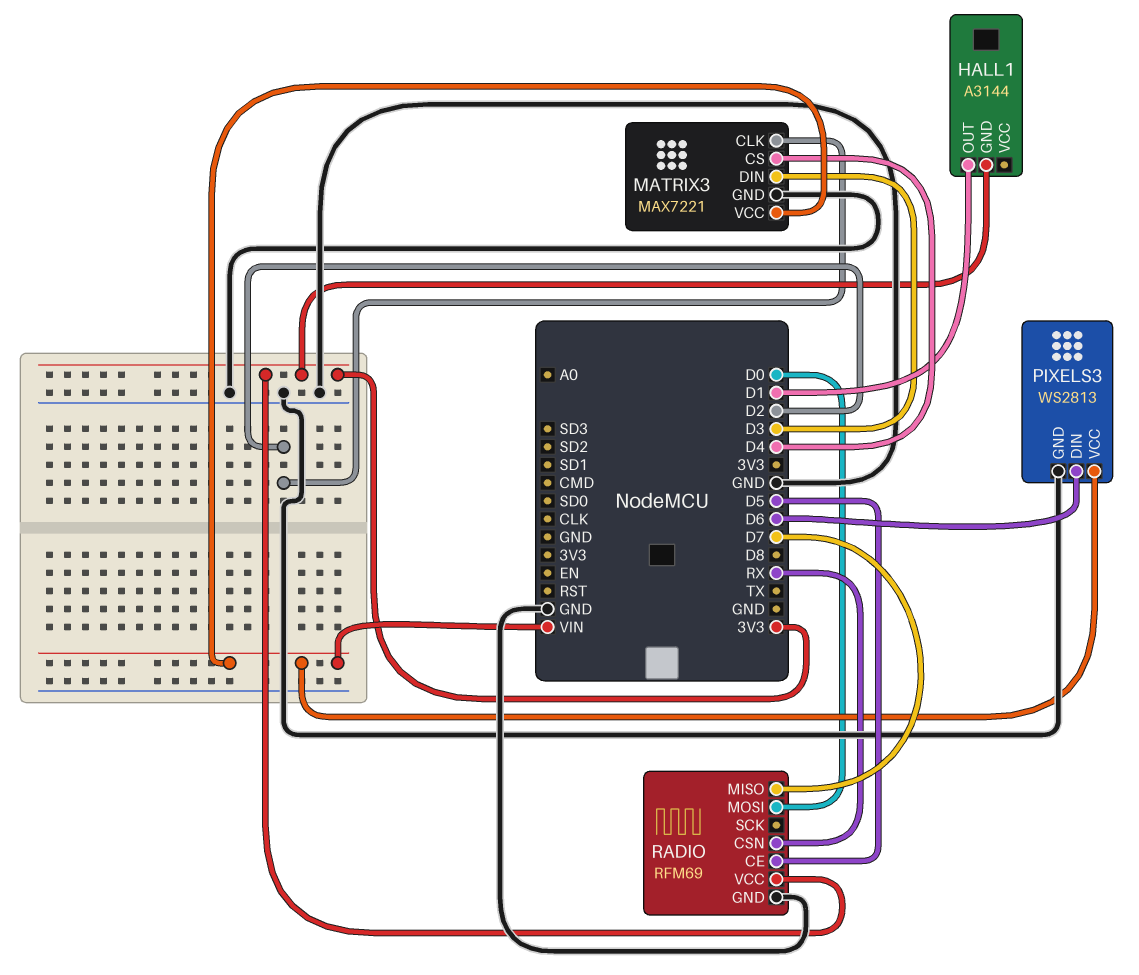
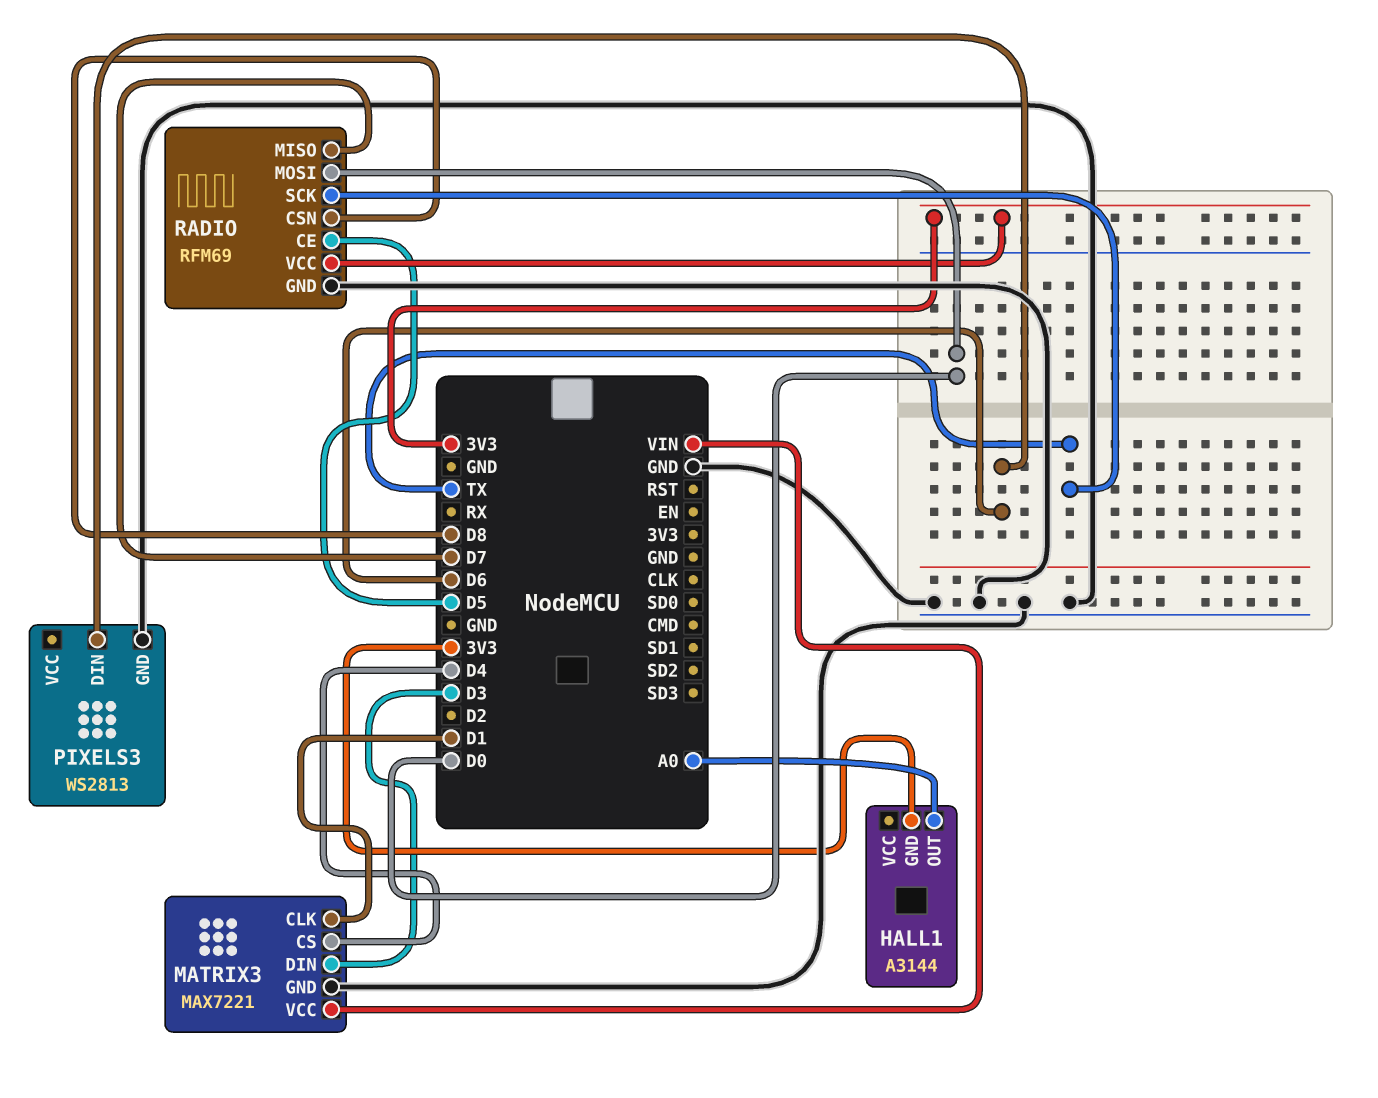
HALL1 pin OUT: D1 -> A0
MATRIX3 pin CLK: D2 -> D1
PIXELS3 pin VCC: VIN -> none
RADIO pin CSN: RX -> D8
RADIO pin SCK: none -> TX

